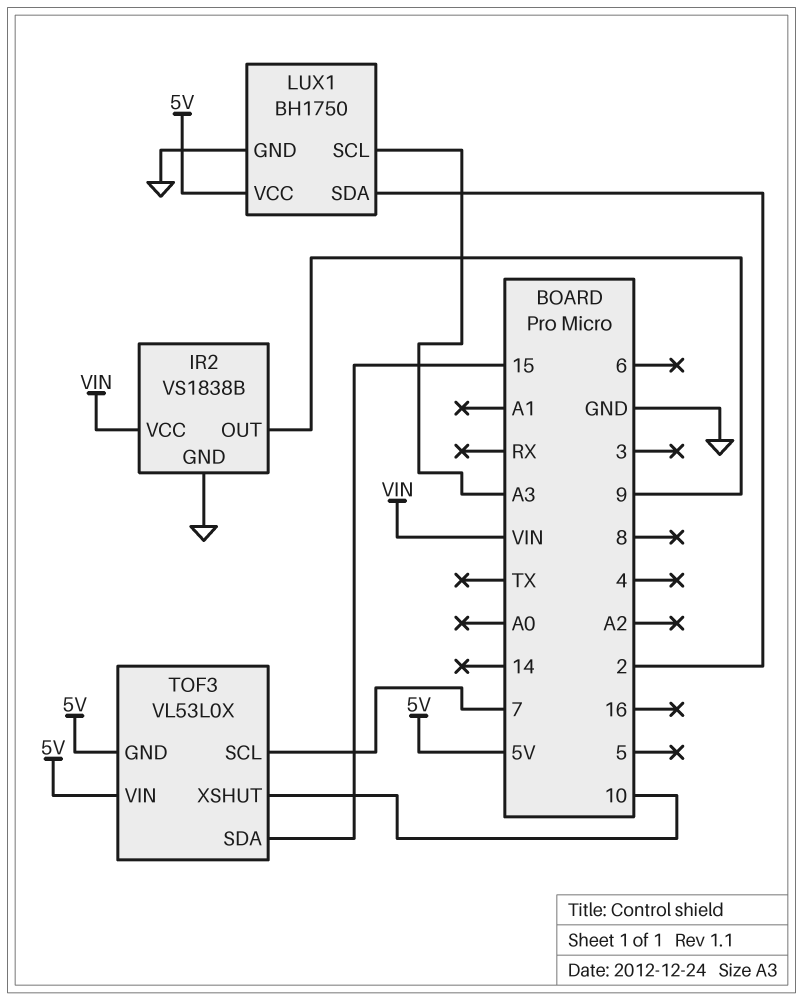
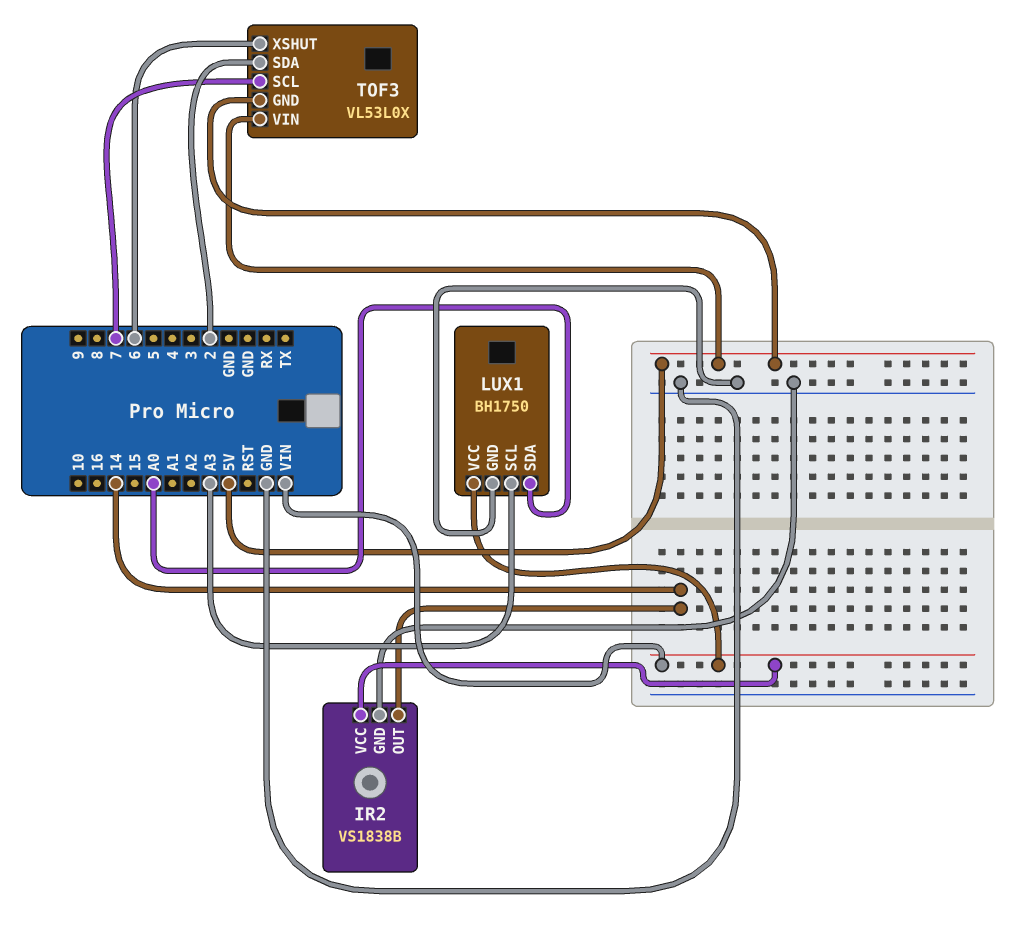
IR2 pin OUT: 9 -> 14
LUX1 pin SDA: 2 -> A0
LUX1 pin VCC: 5V -> VIN
TOF3 pin SDA: 15 -> 2
TOF3 pin XSHUT: 10 -> 6

